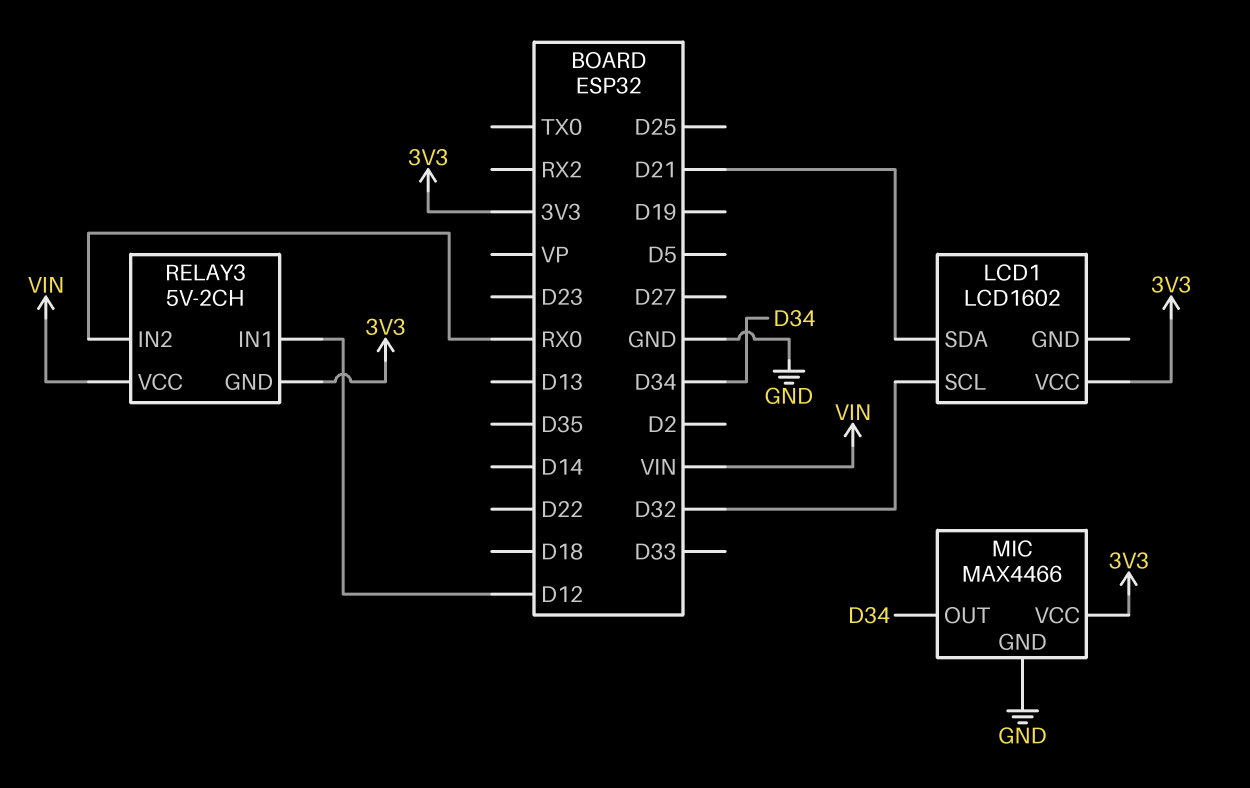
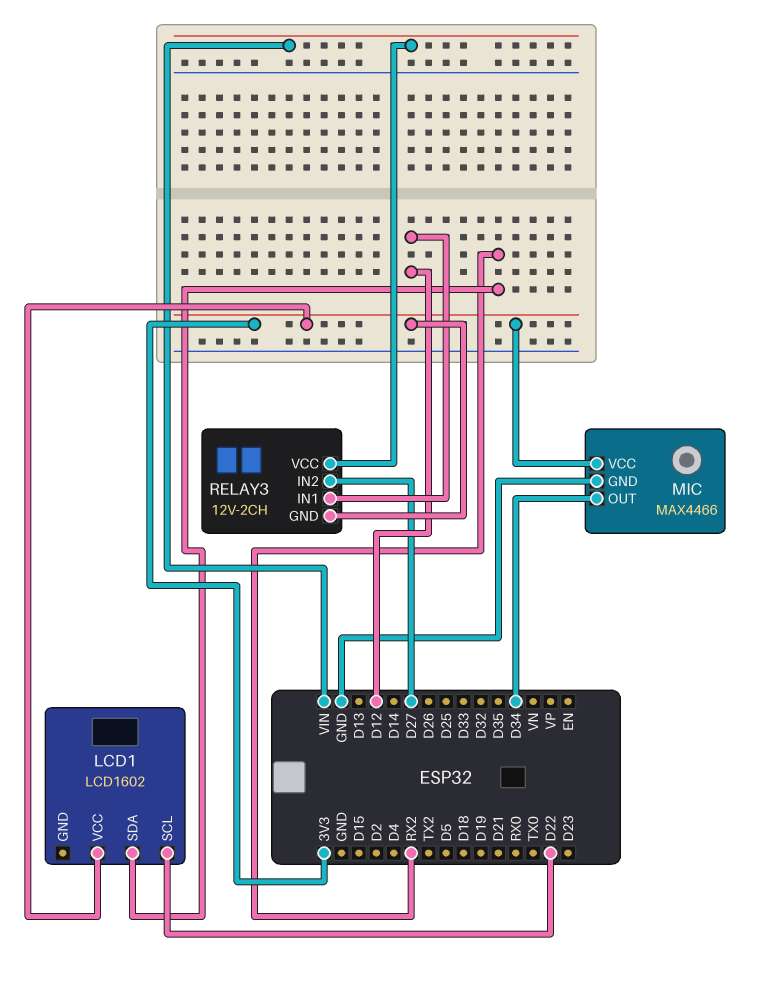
LCD1 pin SCL: D32 -> D22
LCD1 pin SDA: D21 -> RX2
RELAY3: 5V-2CH -> 12V-2CH
RELAY3 pin IN2: RX0 -> D27

